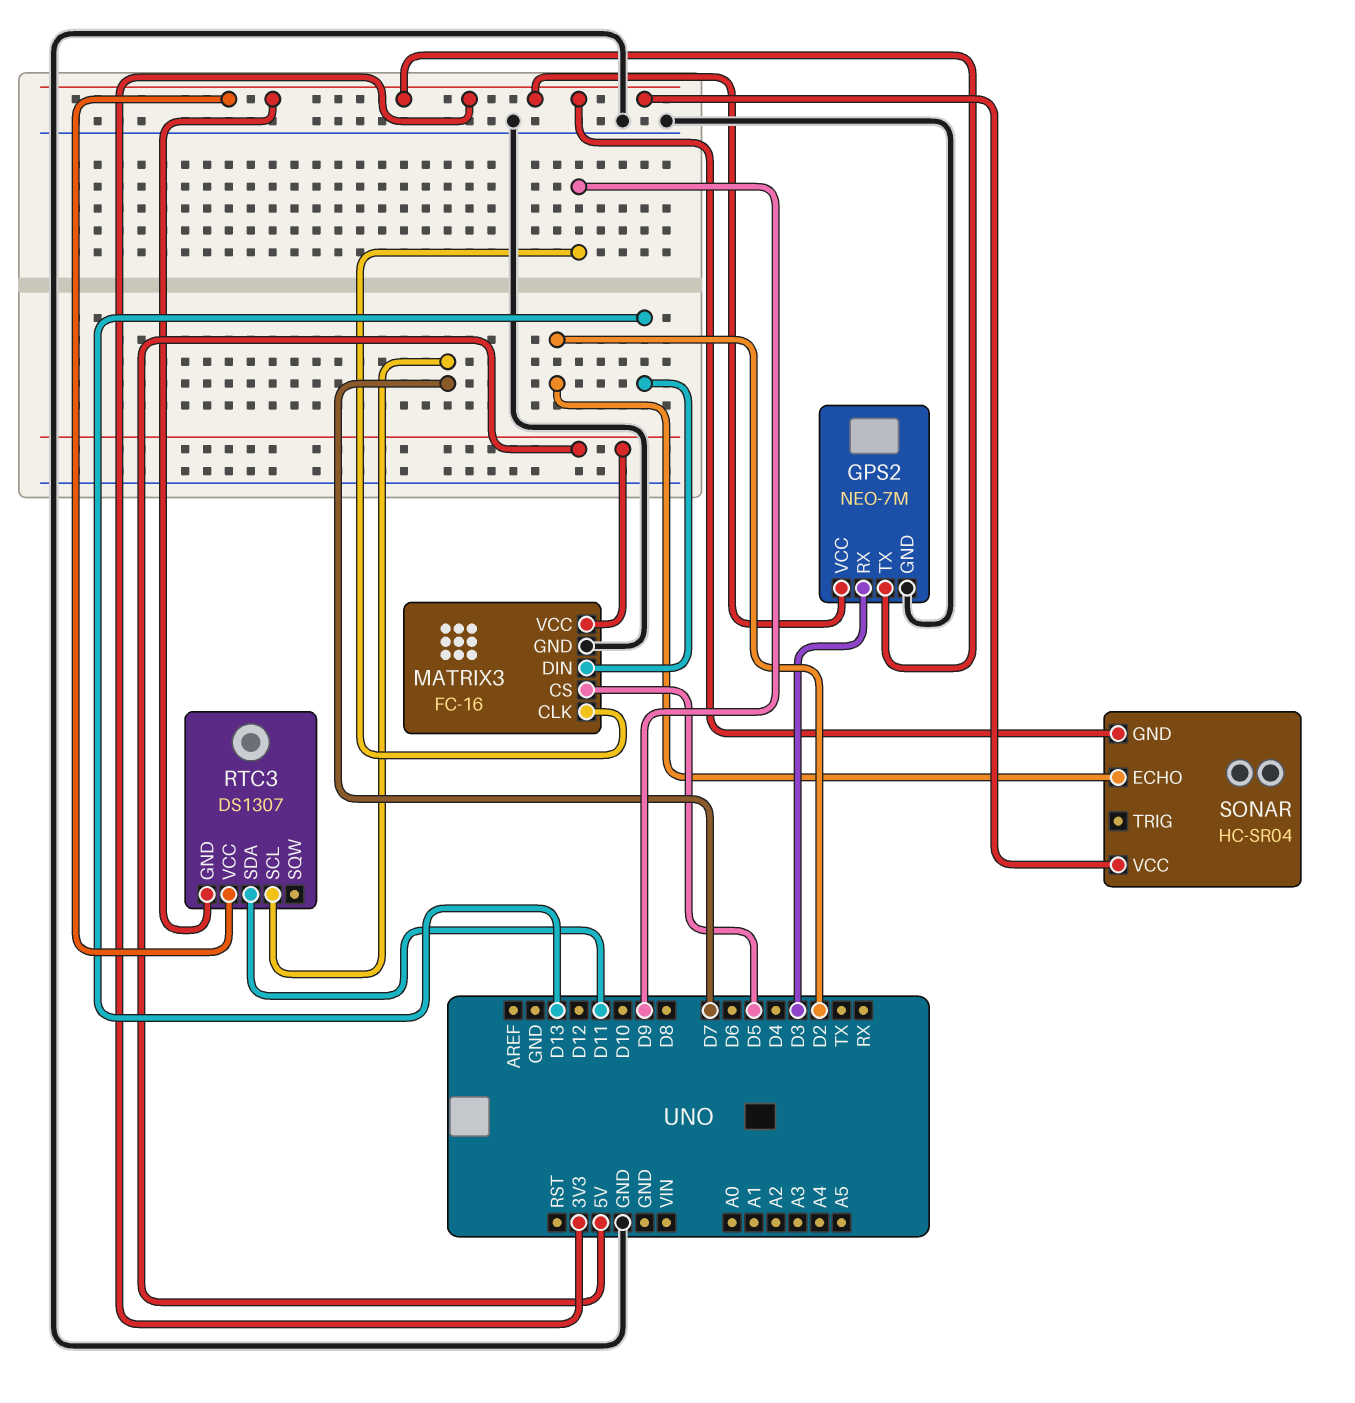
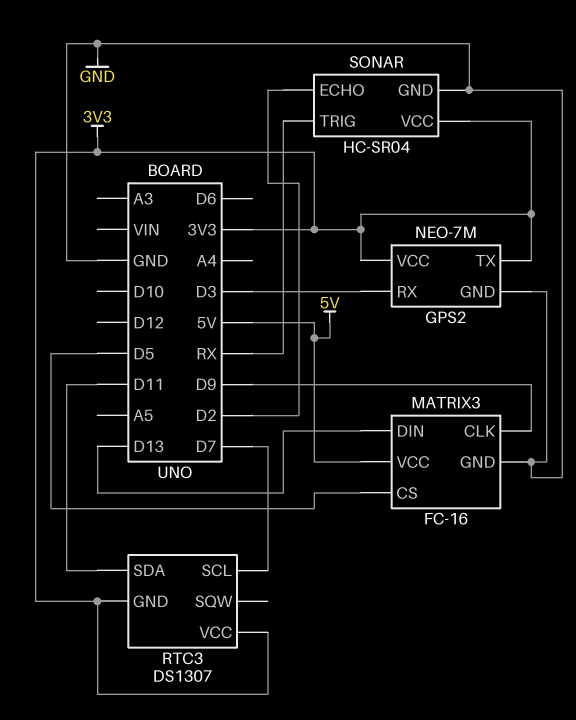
SONAR pin GND: 3V3 -> GND
SONAR pin TRIG: none -> RX

